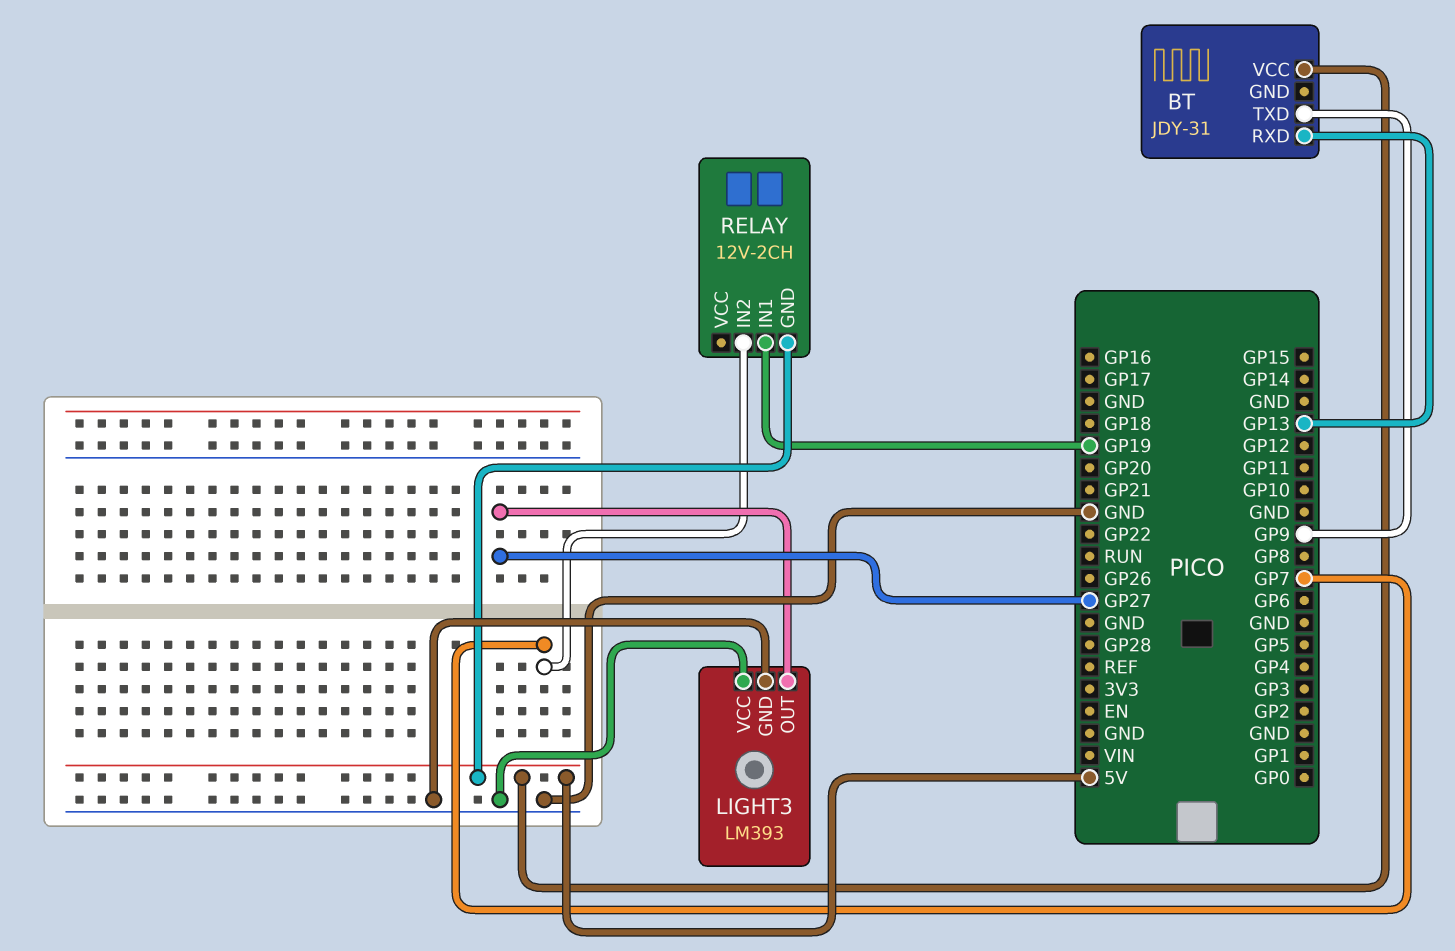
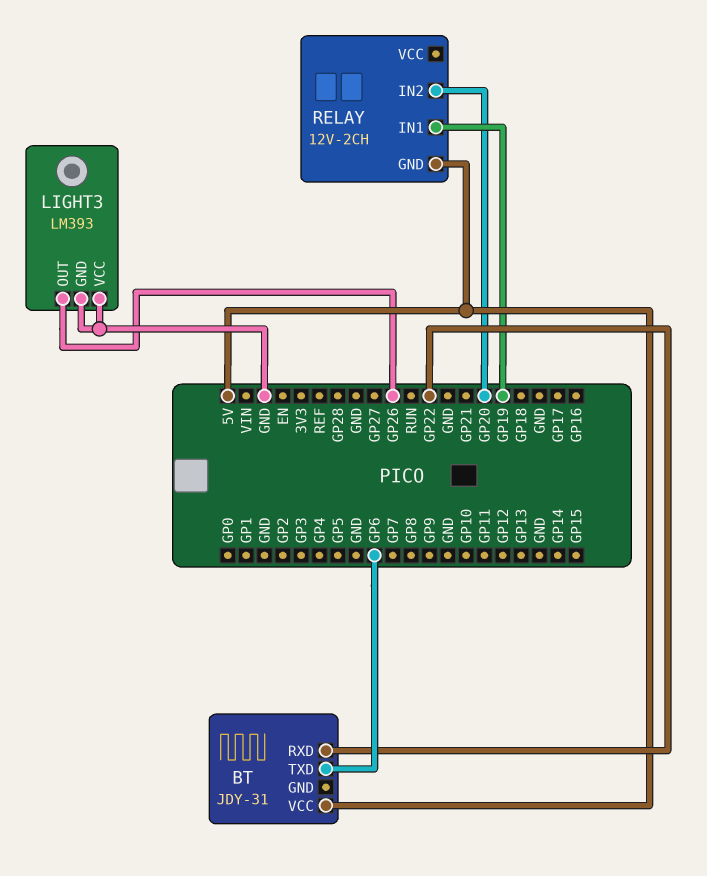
BT pin RXD: GP13 -> GP22
BT pin TXD: GP9 -> GP6
LIGHT3 pin OUT: GP27 -> GP26
RELAY pin IN2: GP7 -> GP20

